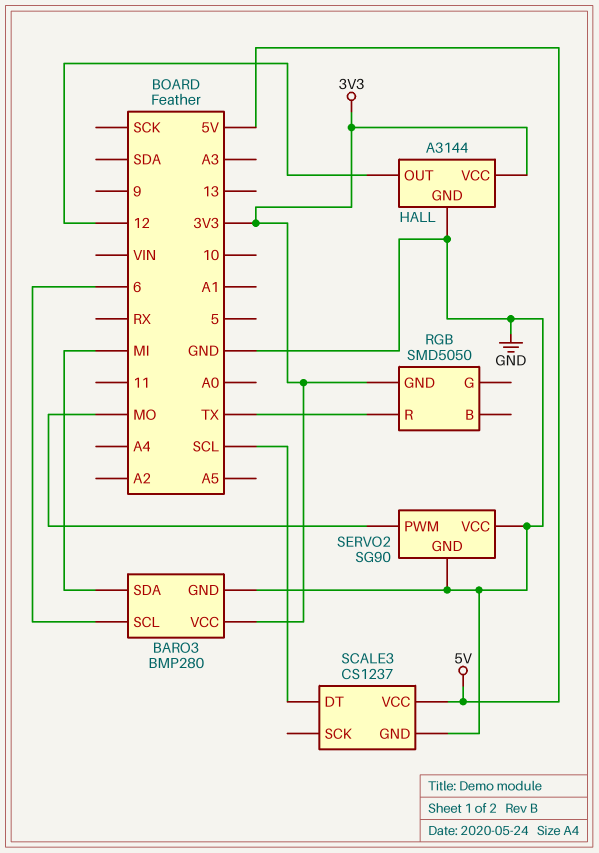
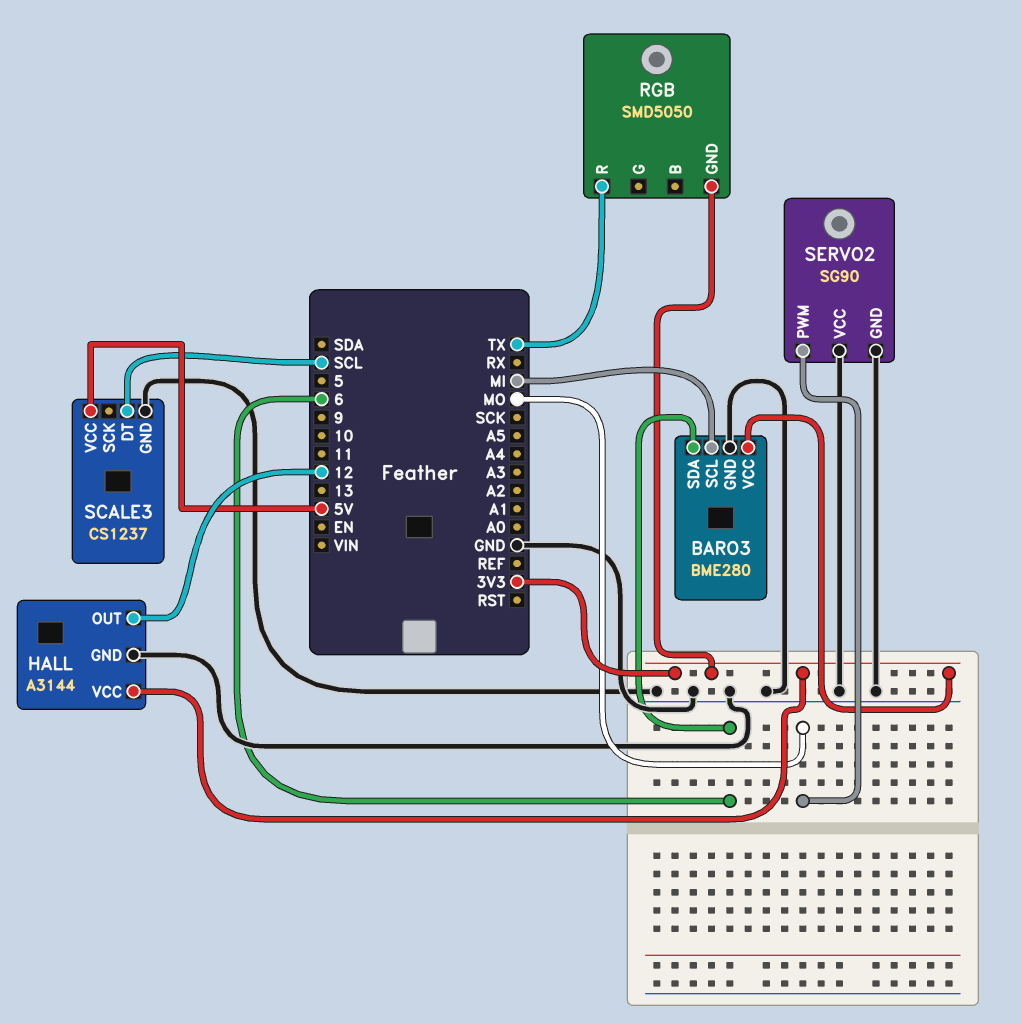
BARO3: BMP280 -> BME280
BARO3 pin SCL: 6 -> MI
BARO3 pin SDA: MI -> 6

